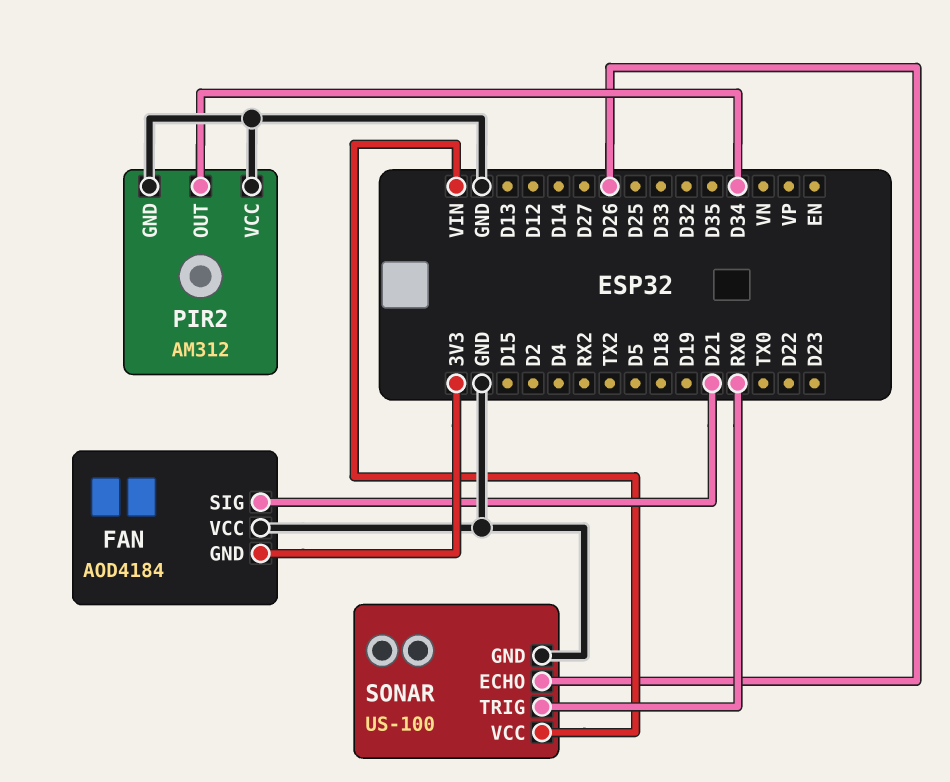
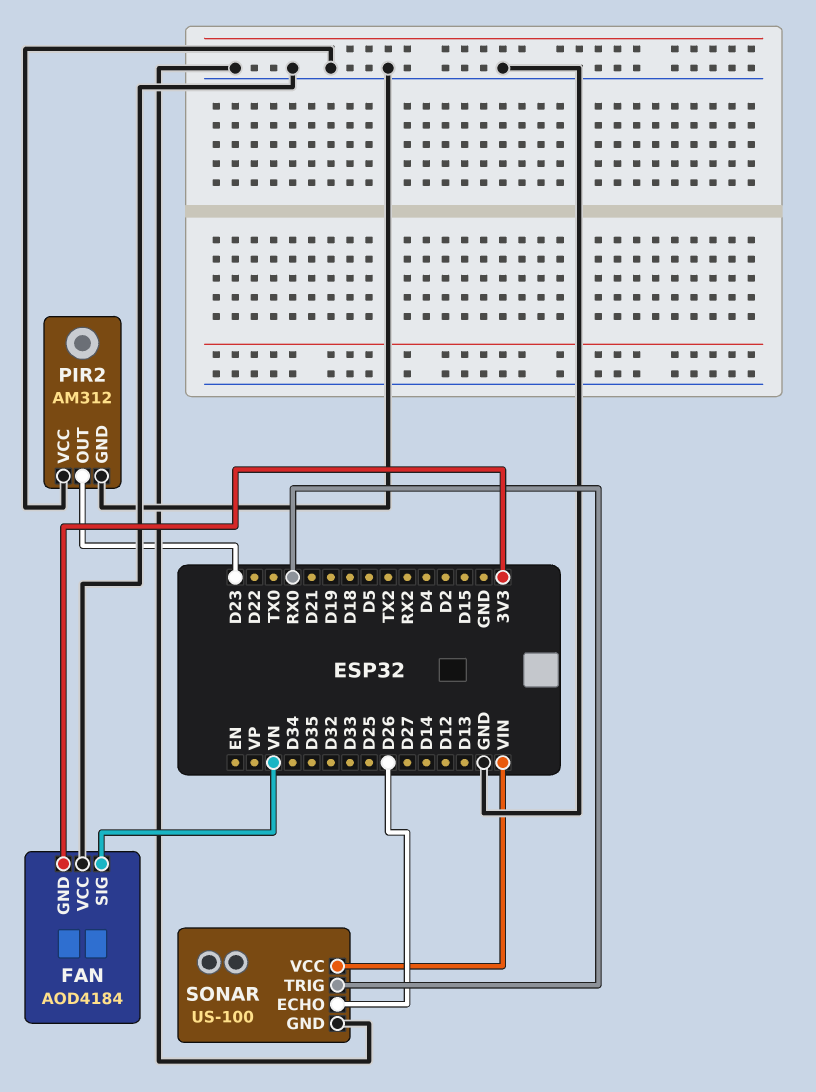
FAN pin SIG: D21 -> VN
PIR2 pin OUT: D34 -> D23

